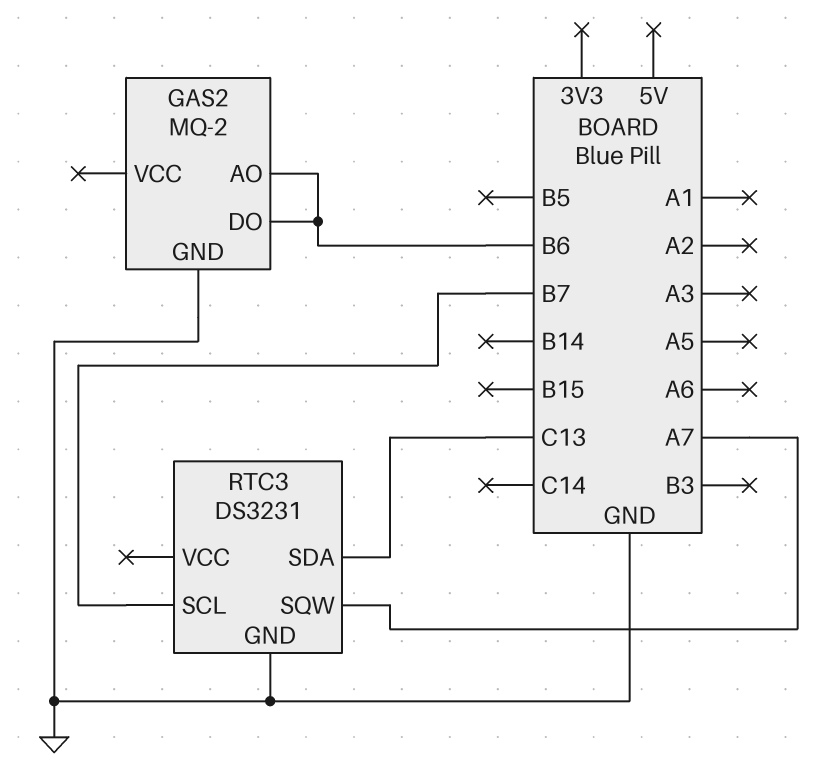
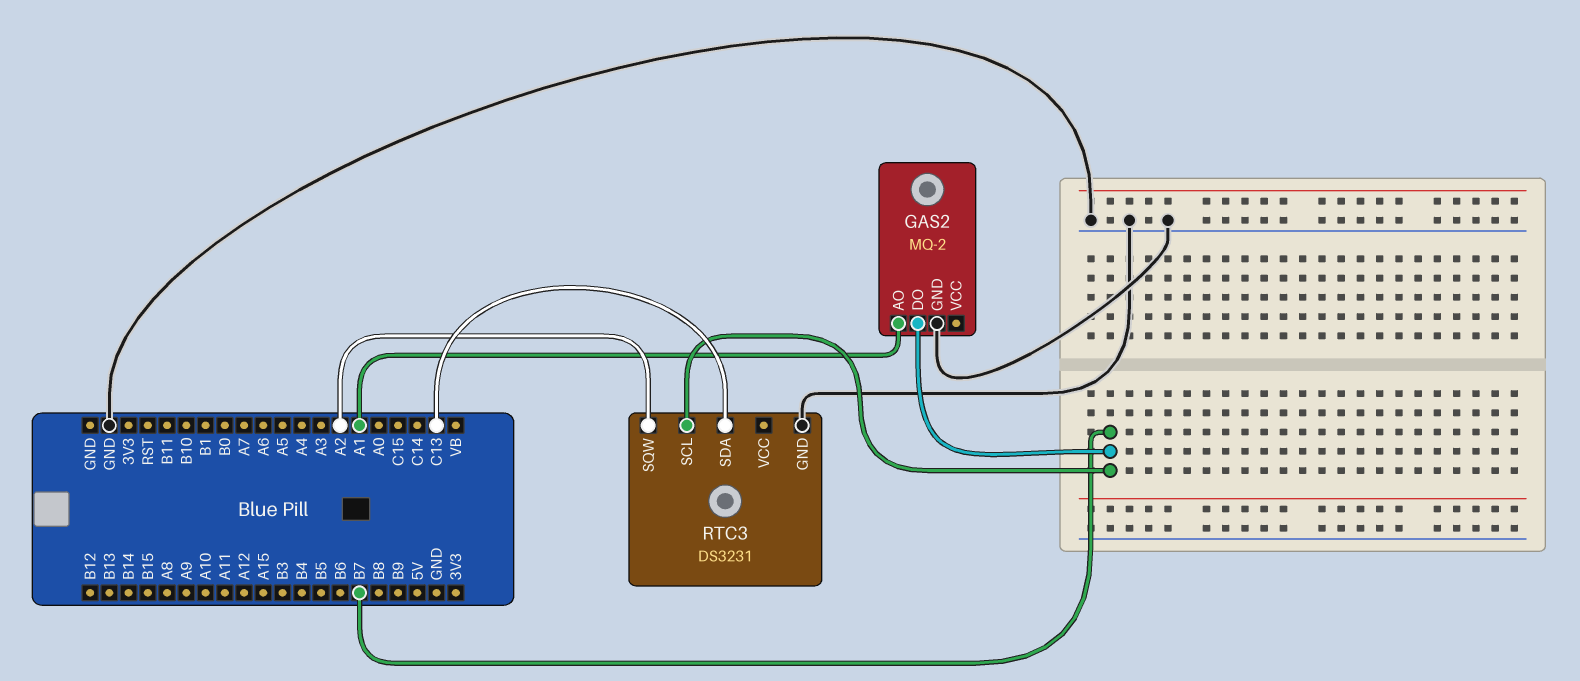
GAS2 pin AO: B6 -> A1
GAS2 pin DO: B6 -> B7
RTC3 pin SQW: A7 -> A2

